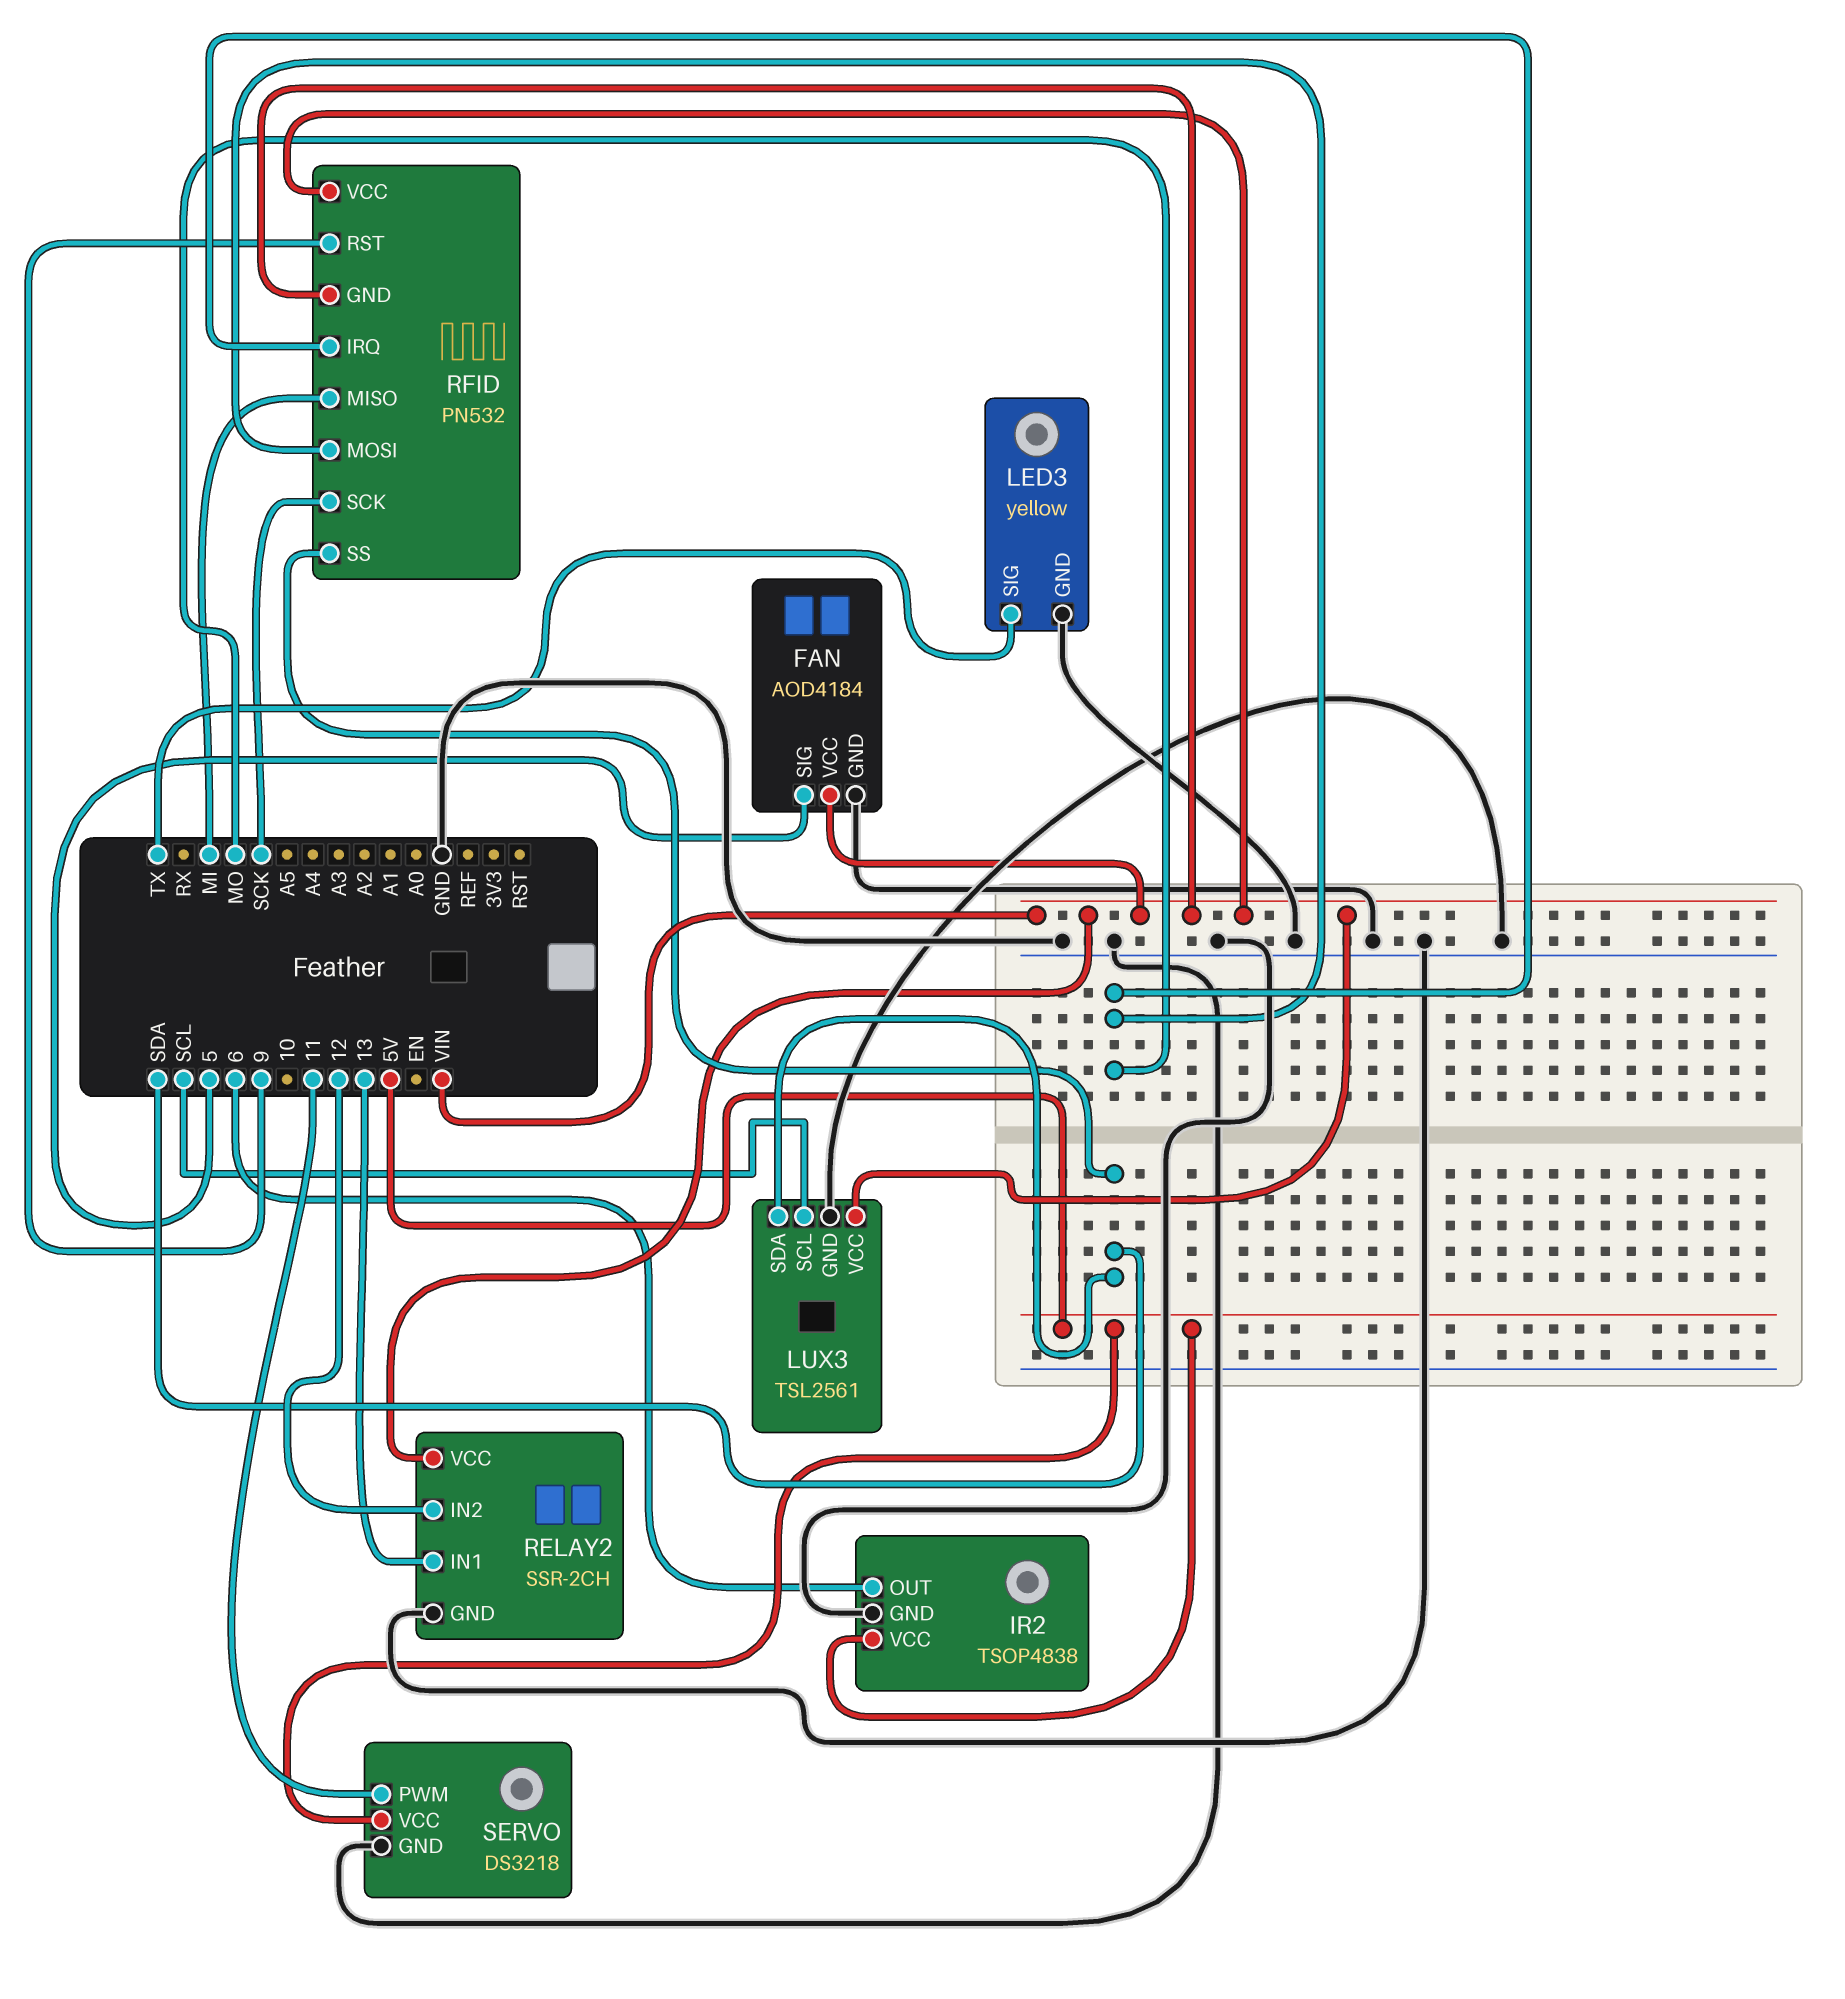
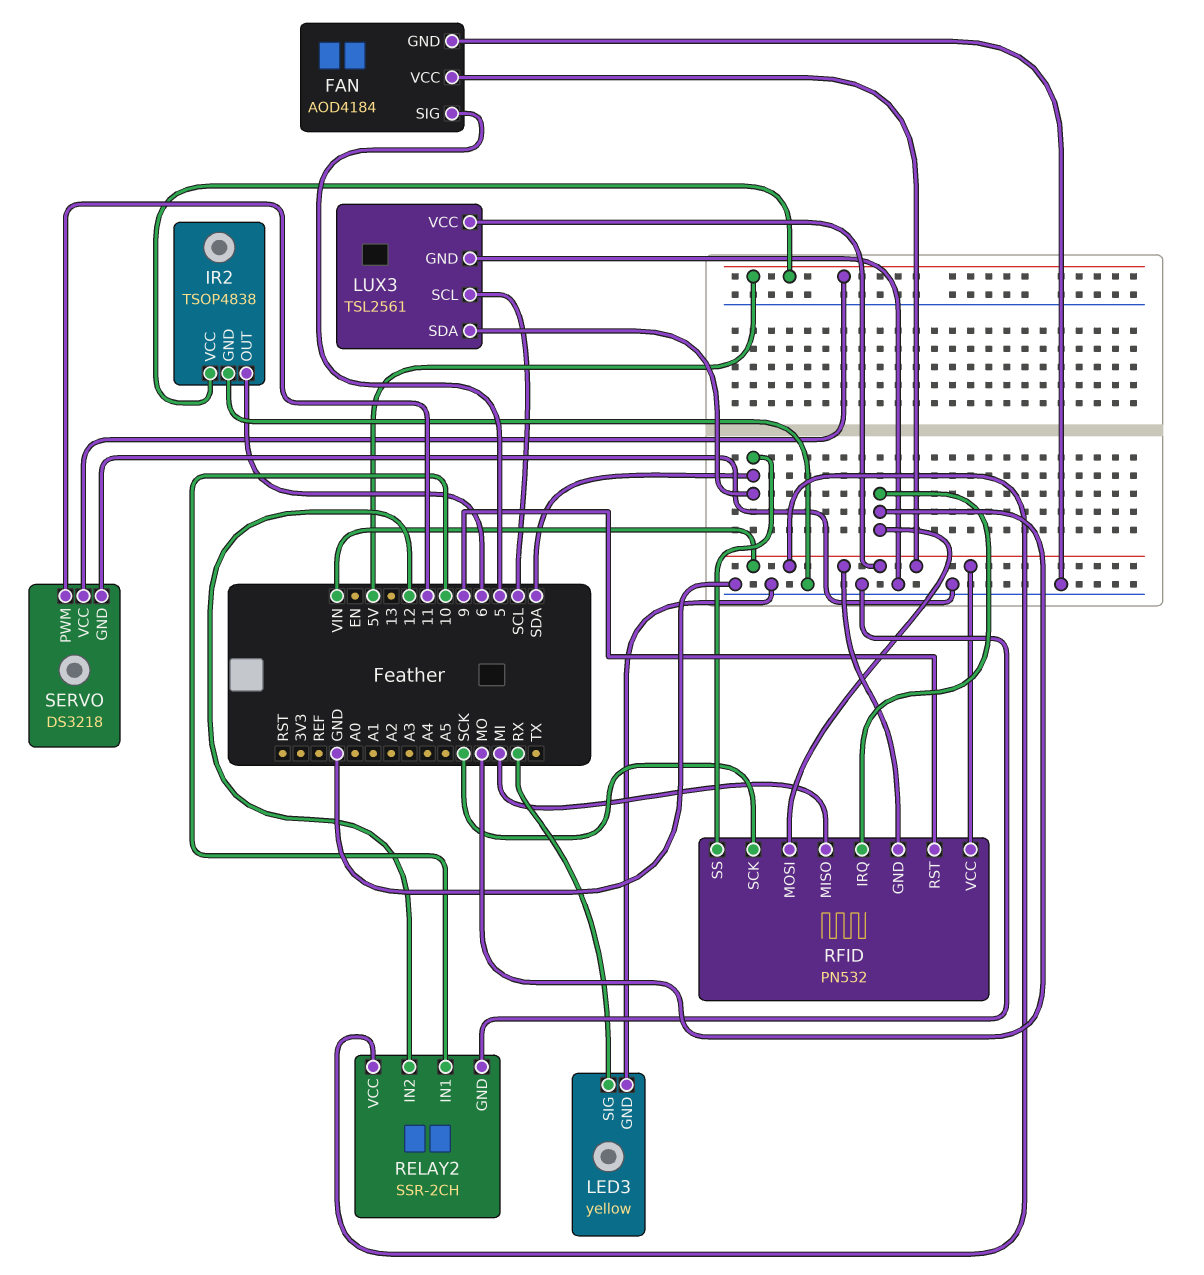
LED3 pin SIG: TX -> RX
RELAY2 pin IN1: 13 -> 10

